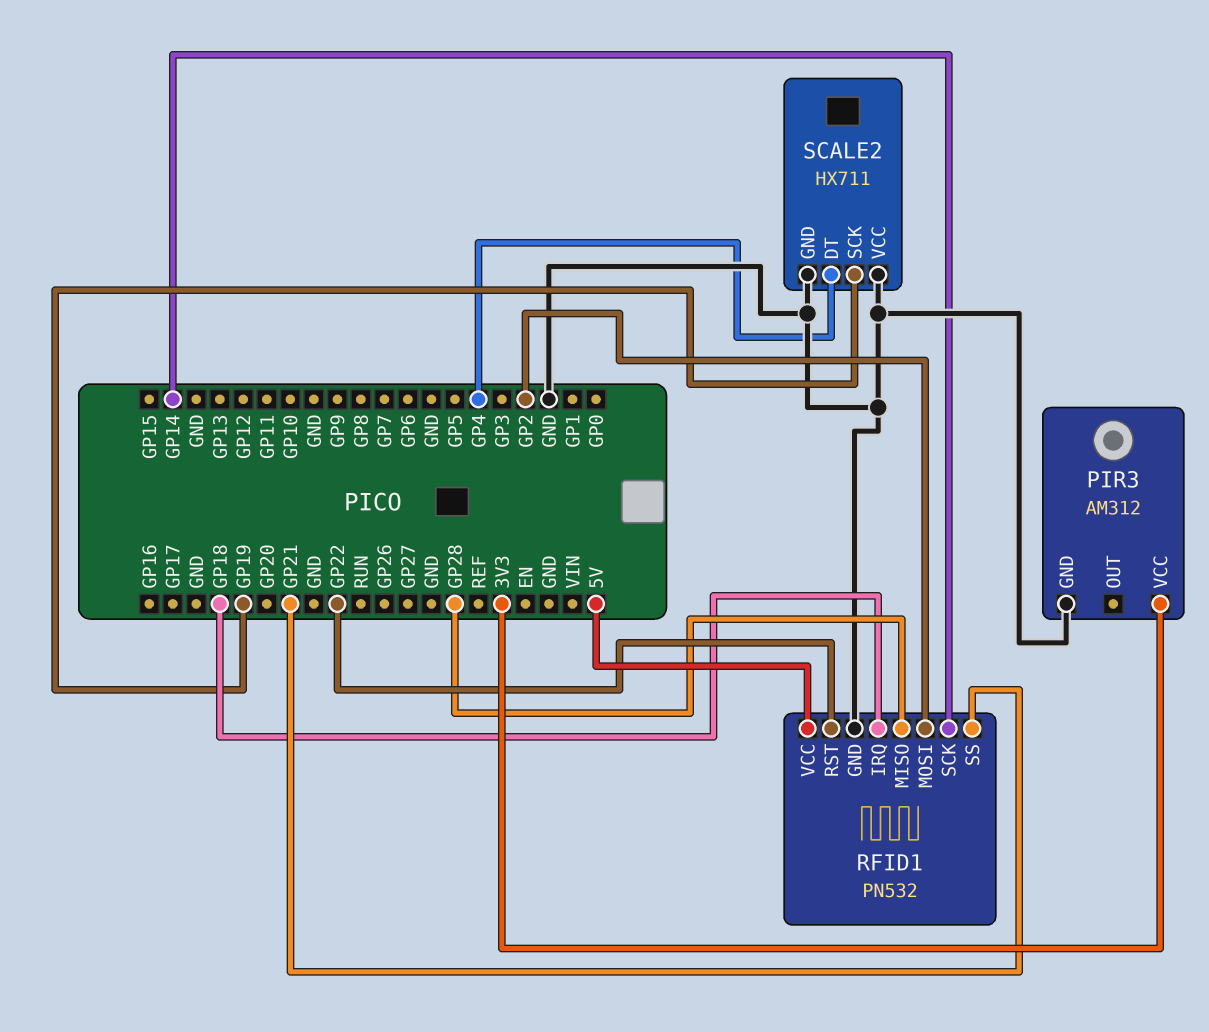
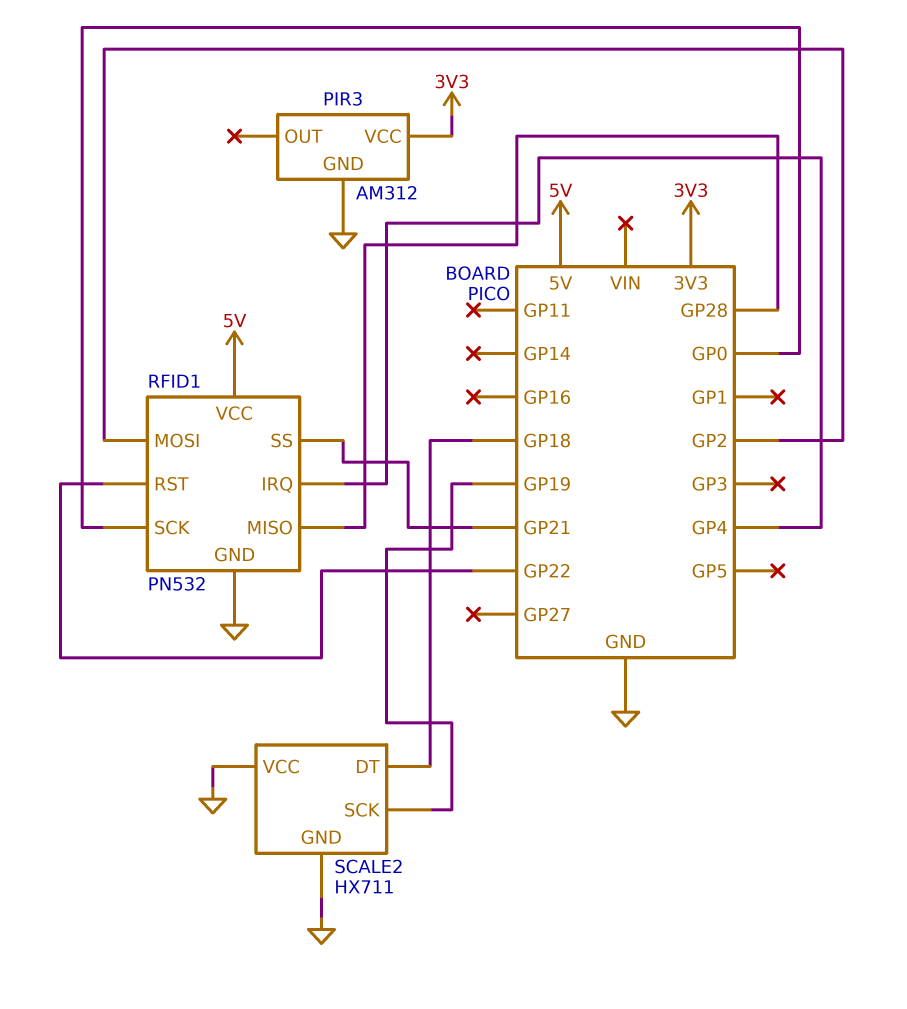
RFID1 pin IRQ: GP18 -> GP4
RFID1 pin SCK: GP14 -> GP0
SCALE2 pin DT: GP4 -> GP18

